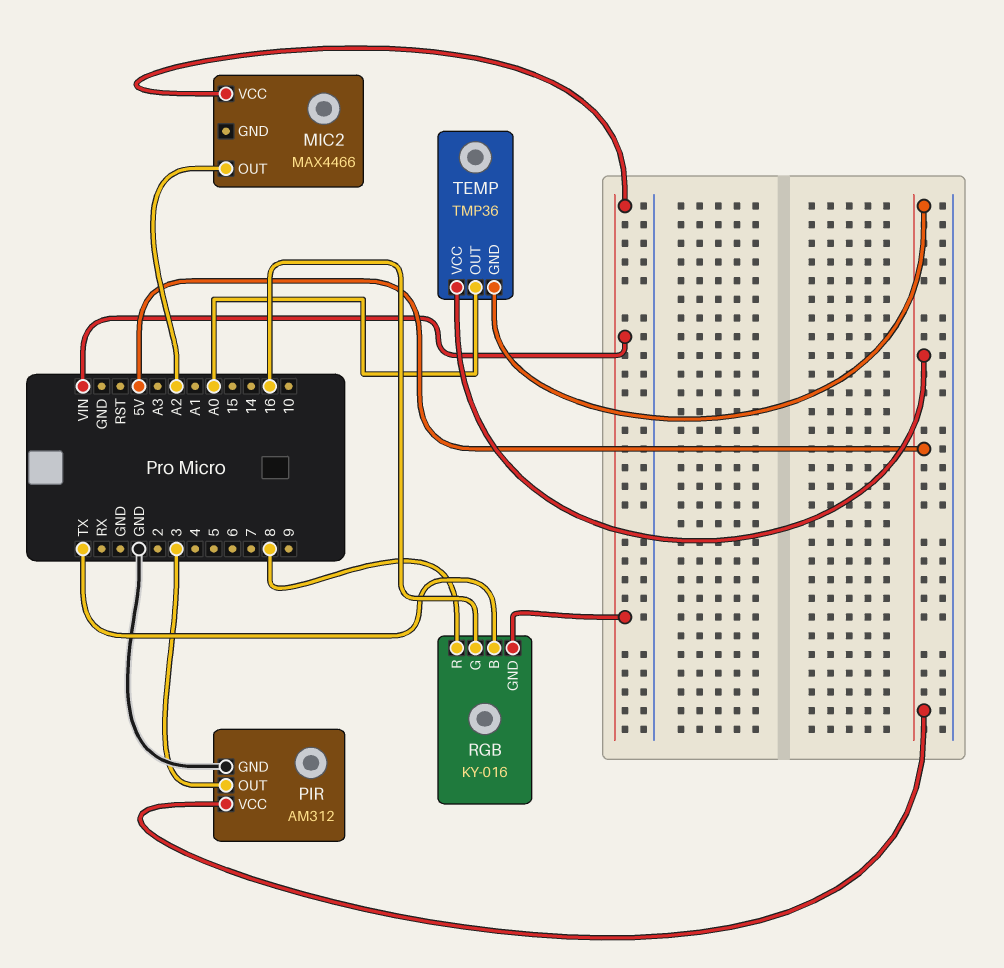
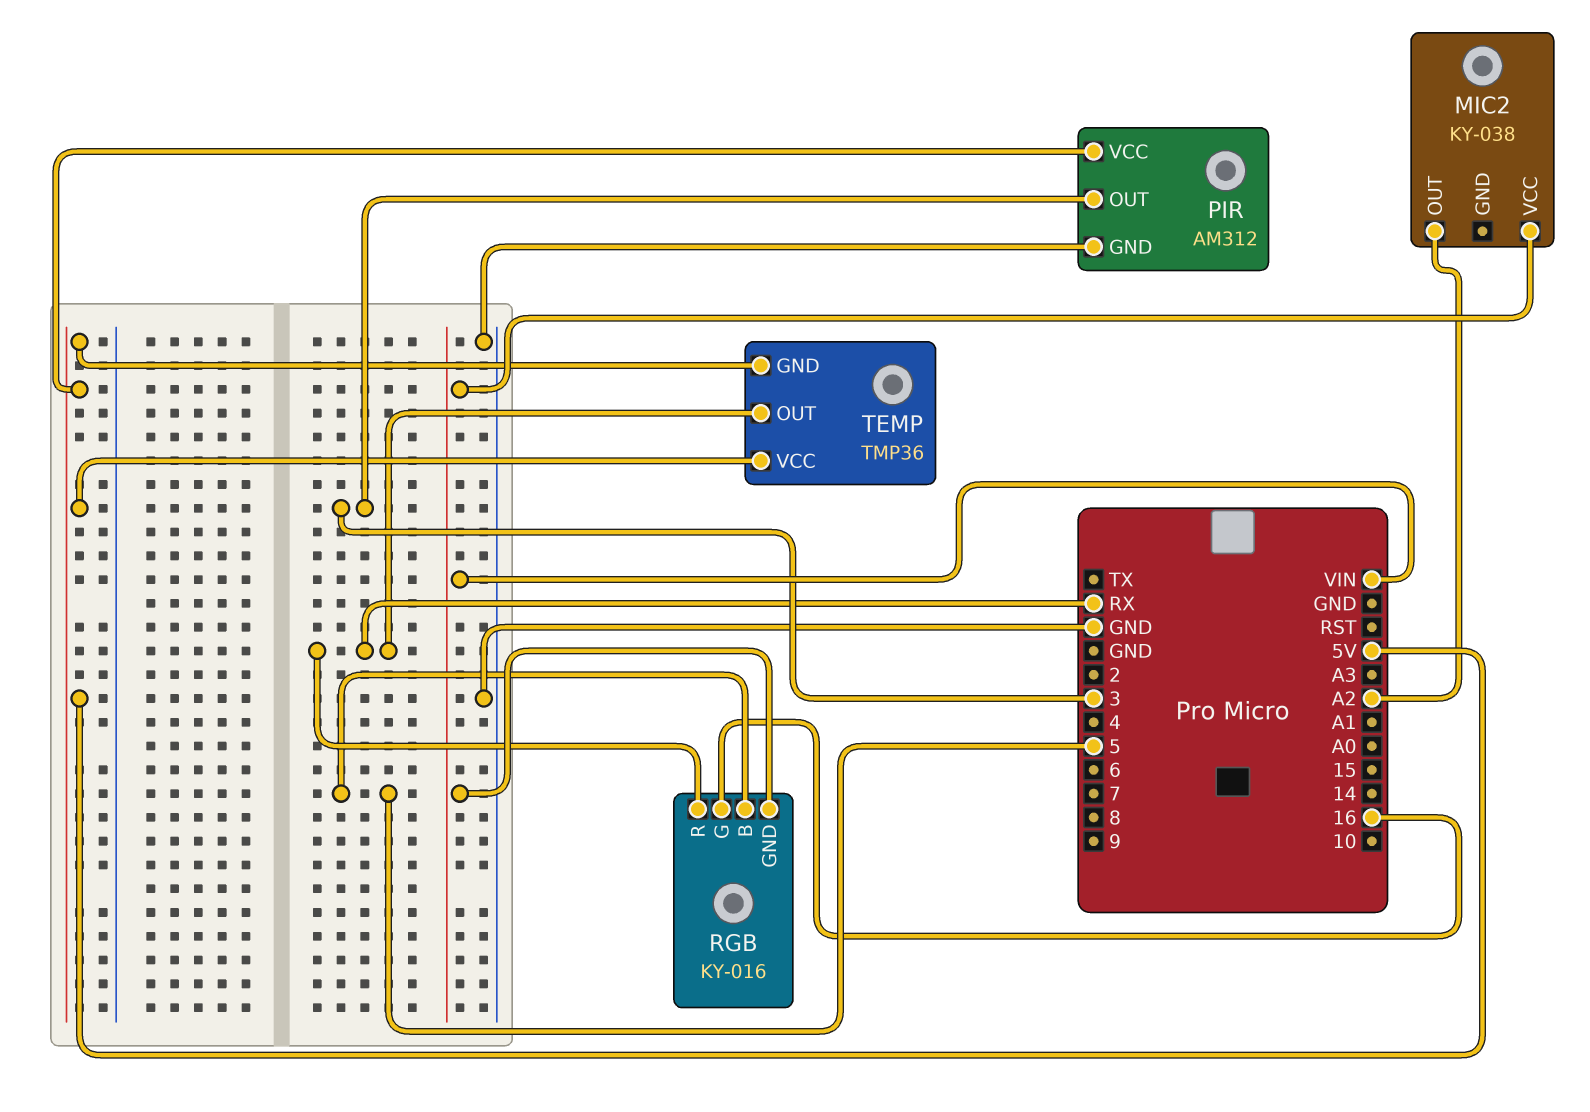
MIC2: MAX4466 -> KY-038
RGB pin B: TX -> 5
RGB pin R: 8 -> RX
TEMP pin OUT: A0 -> RX

